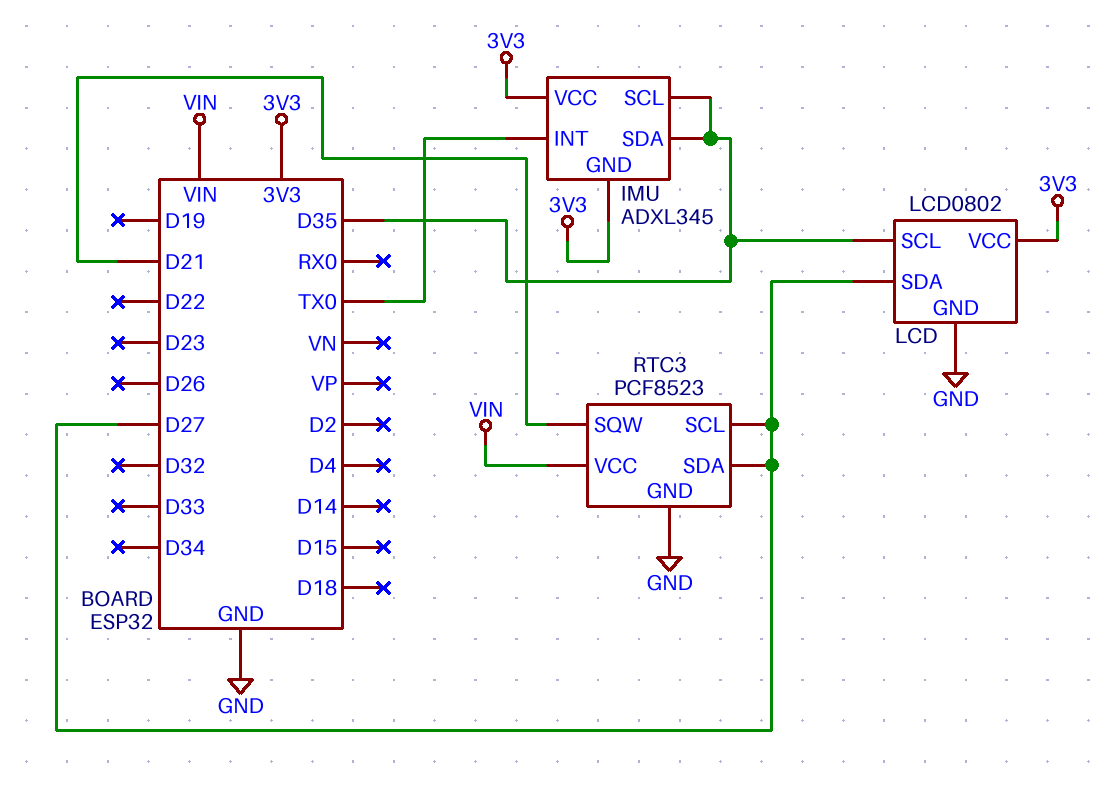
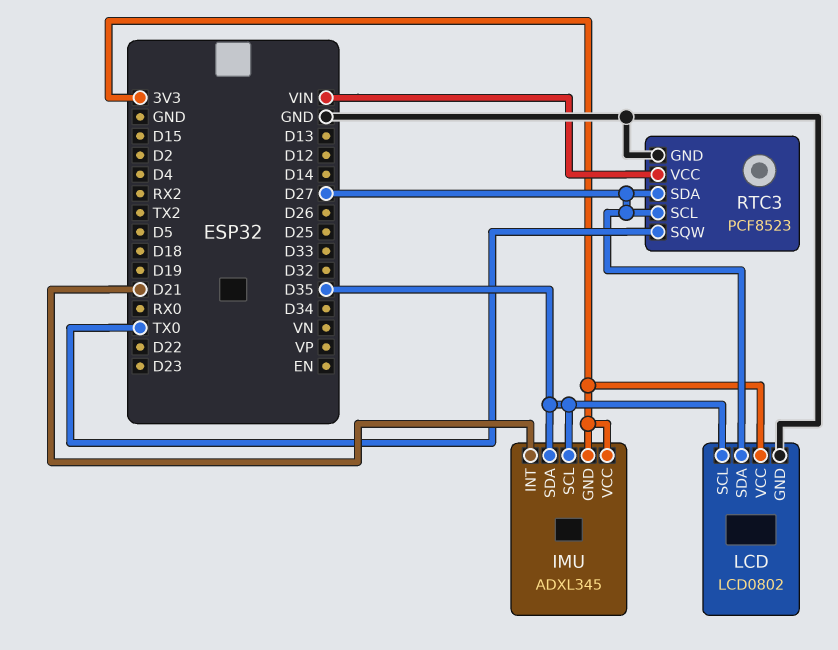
IMU pin INT: TX0 -> D21
RTC3 pin SQW: D21 -> TX0

